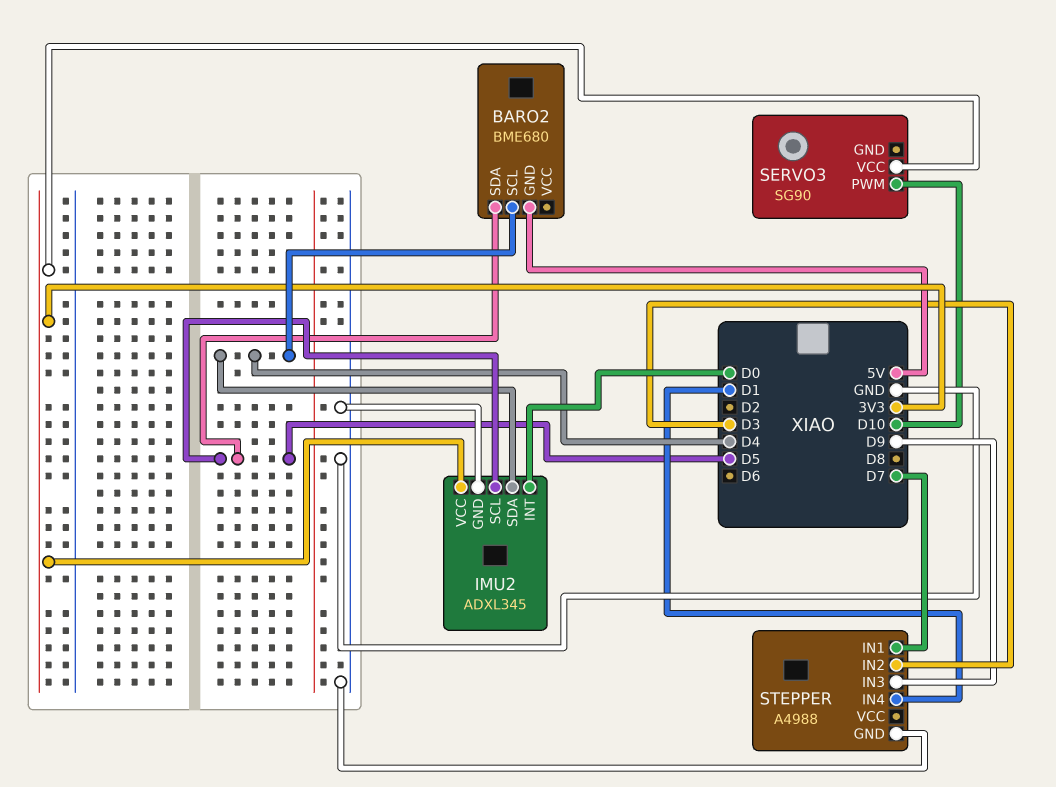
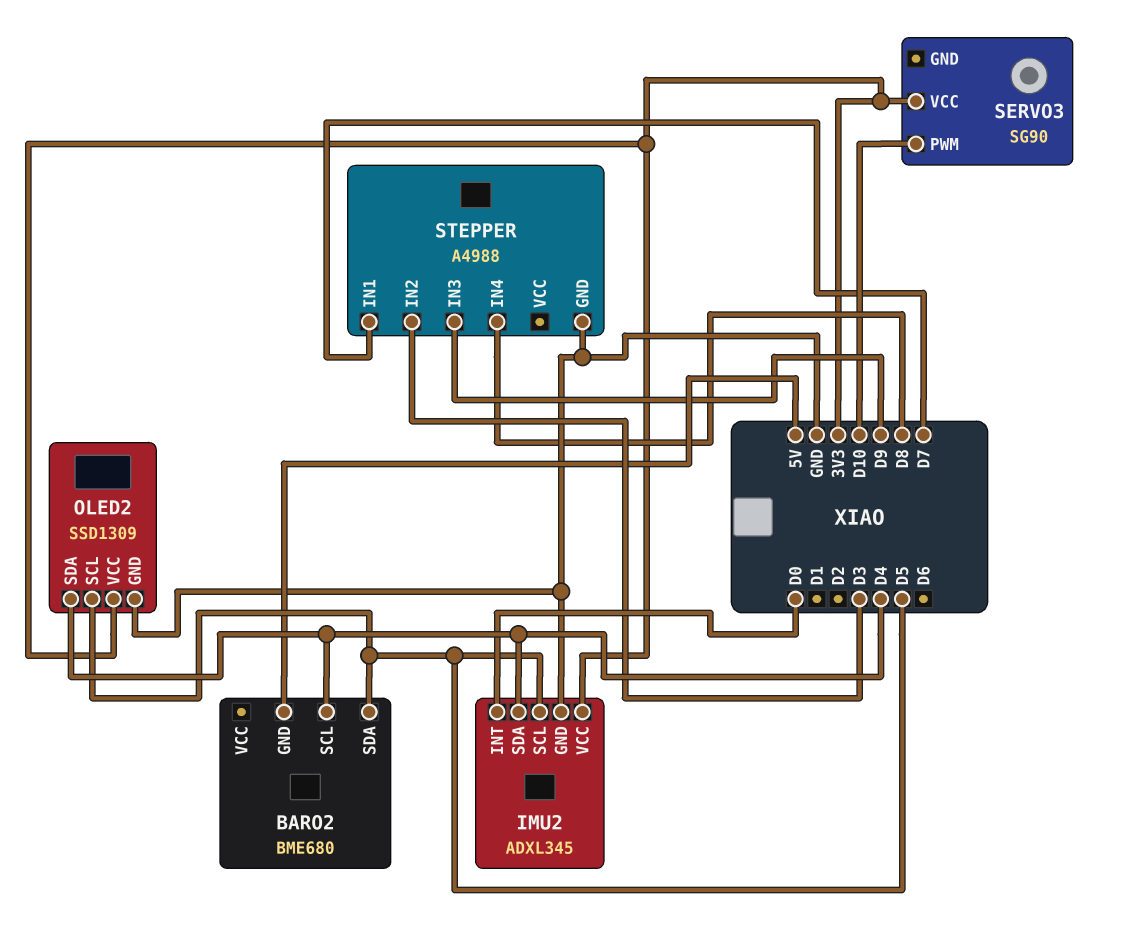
OLED2: none -> SSD1309
OLED2 pin GND: none -> GND
OLED2 pin SCL: none -> D5
OLED2 pin SDA: none -> D4
OLED2 pin VCC: none -> 3V3
STEPPER pin IN4: D1 -> D8

